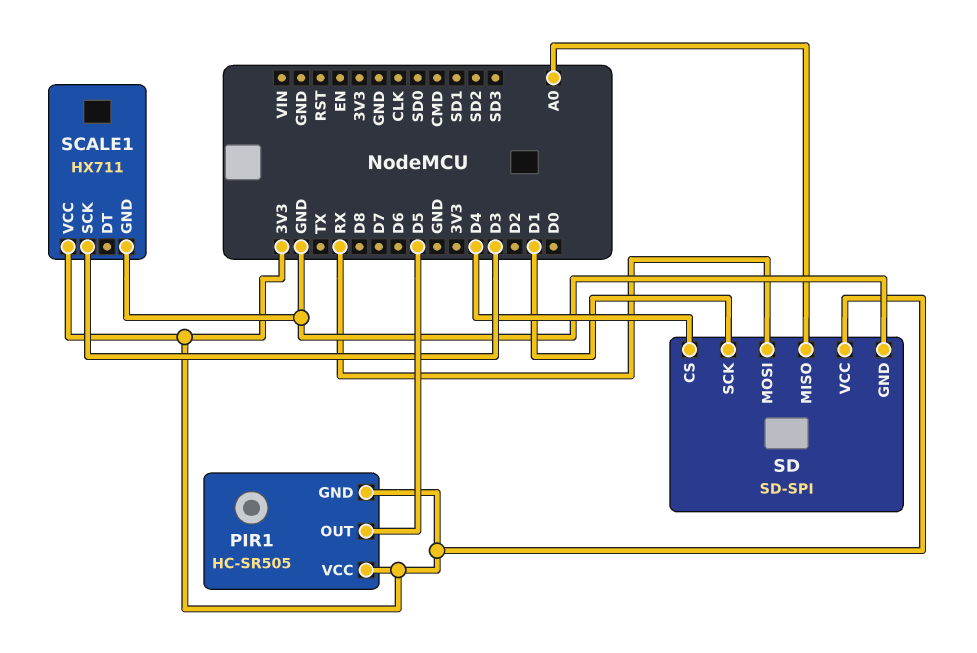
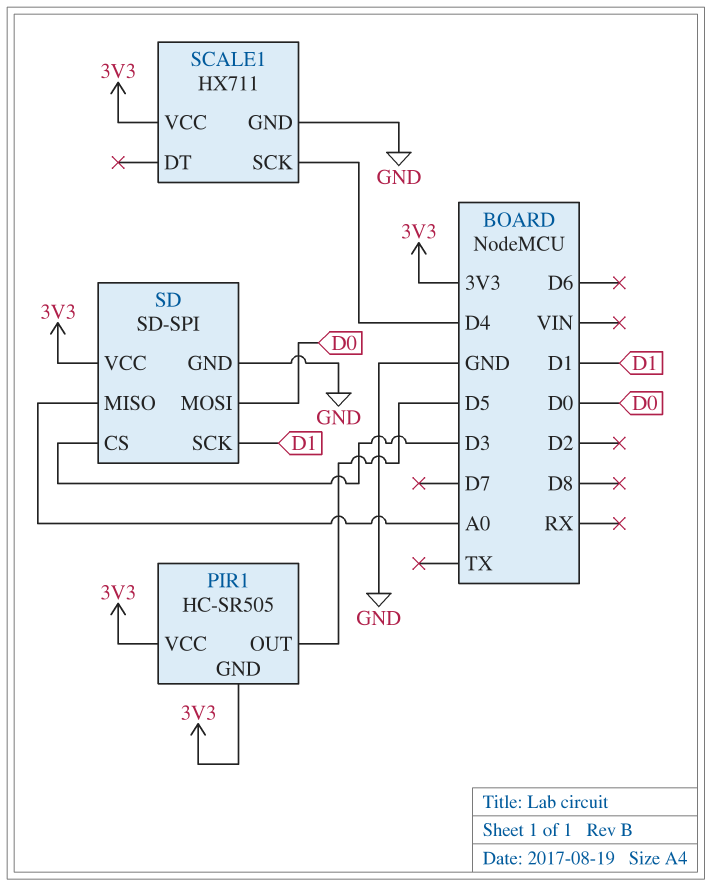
SCALE1 pin SCK: D3 -> D4
SD pin CS: D4 -> D3
SD pin MOSI: RX -> D0

